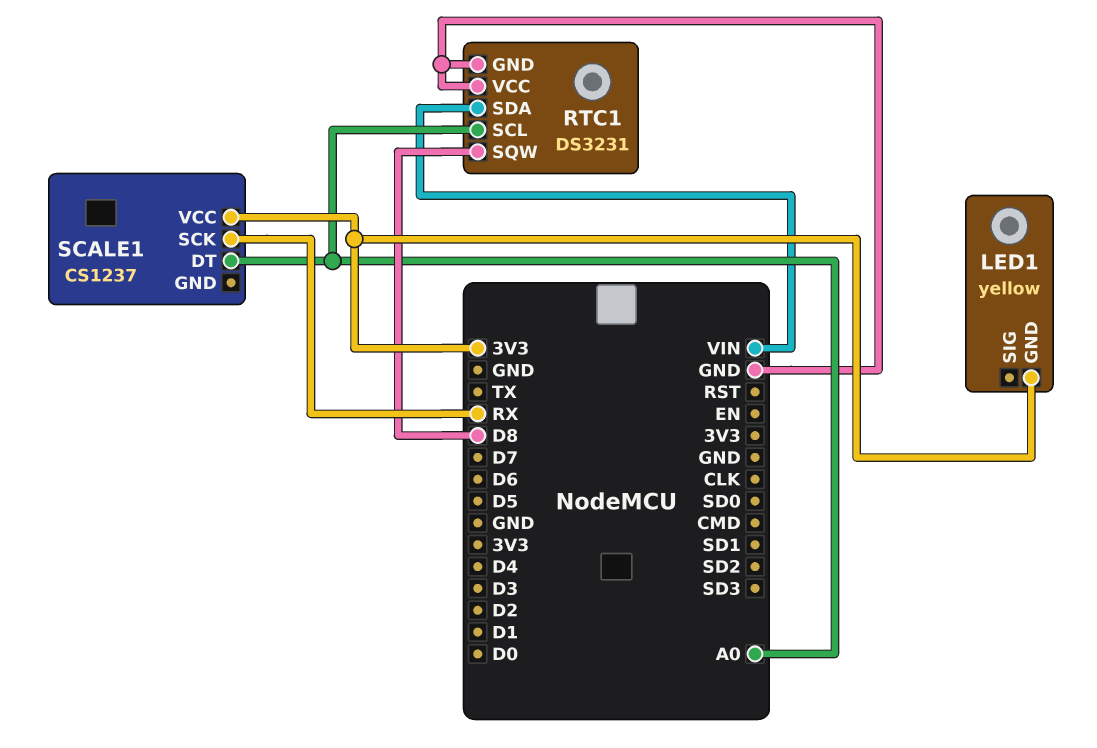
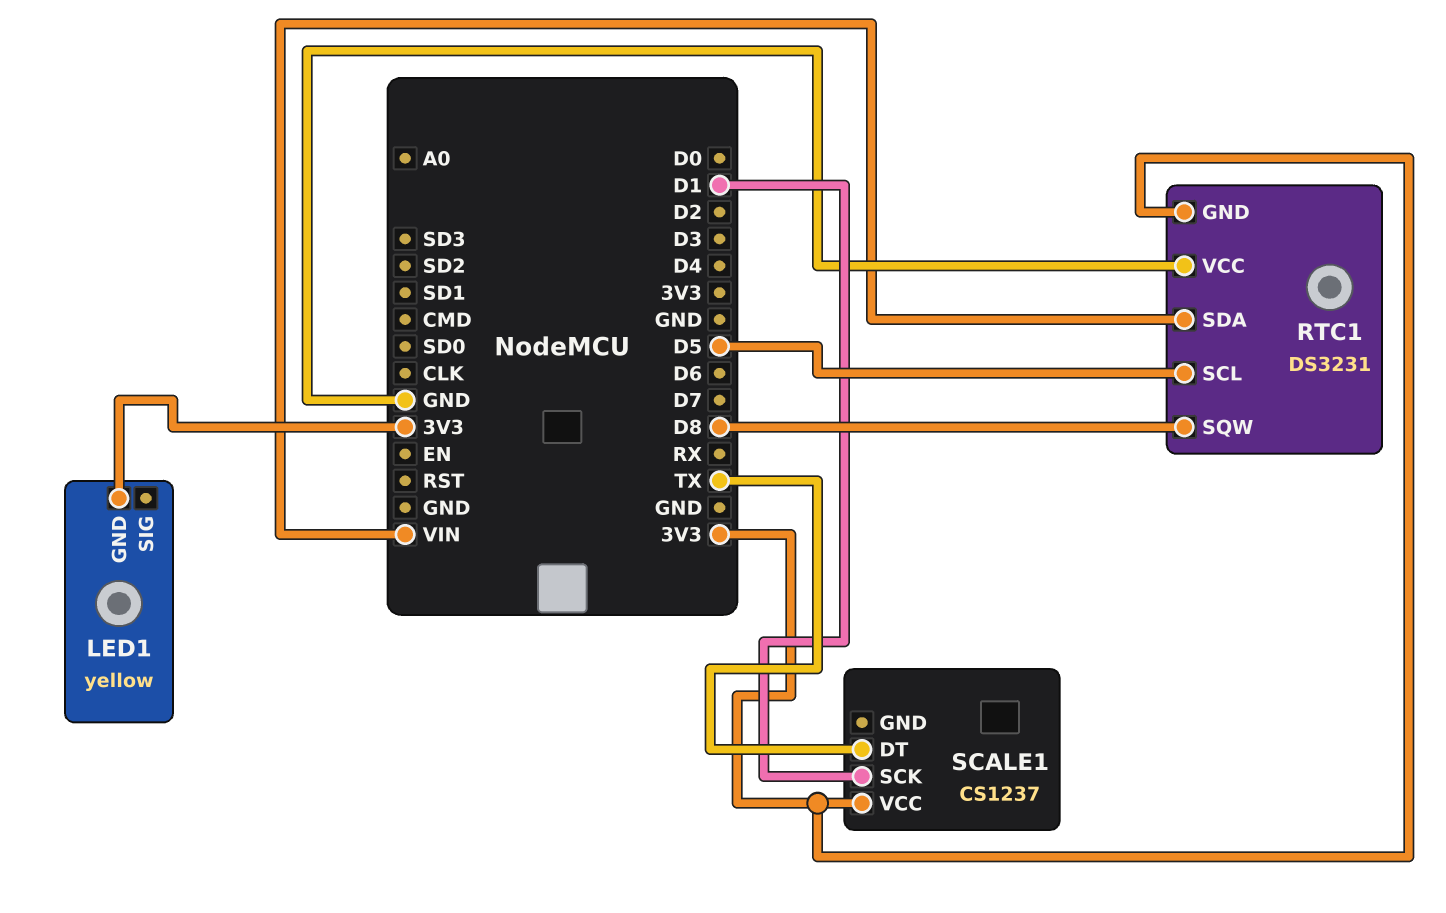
RTC1 pin GND: GND -> 3V3
RTC1 pin SCL: A0 -> D5
SCALE1 pin DT: A0 -> TX
SCALE1 pin SCK: RX -> D1

